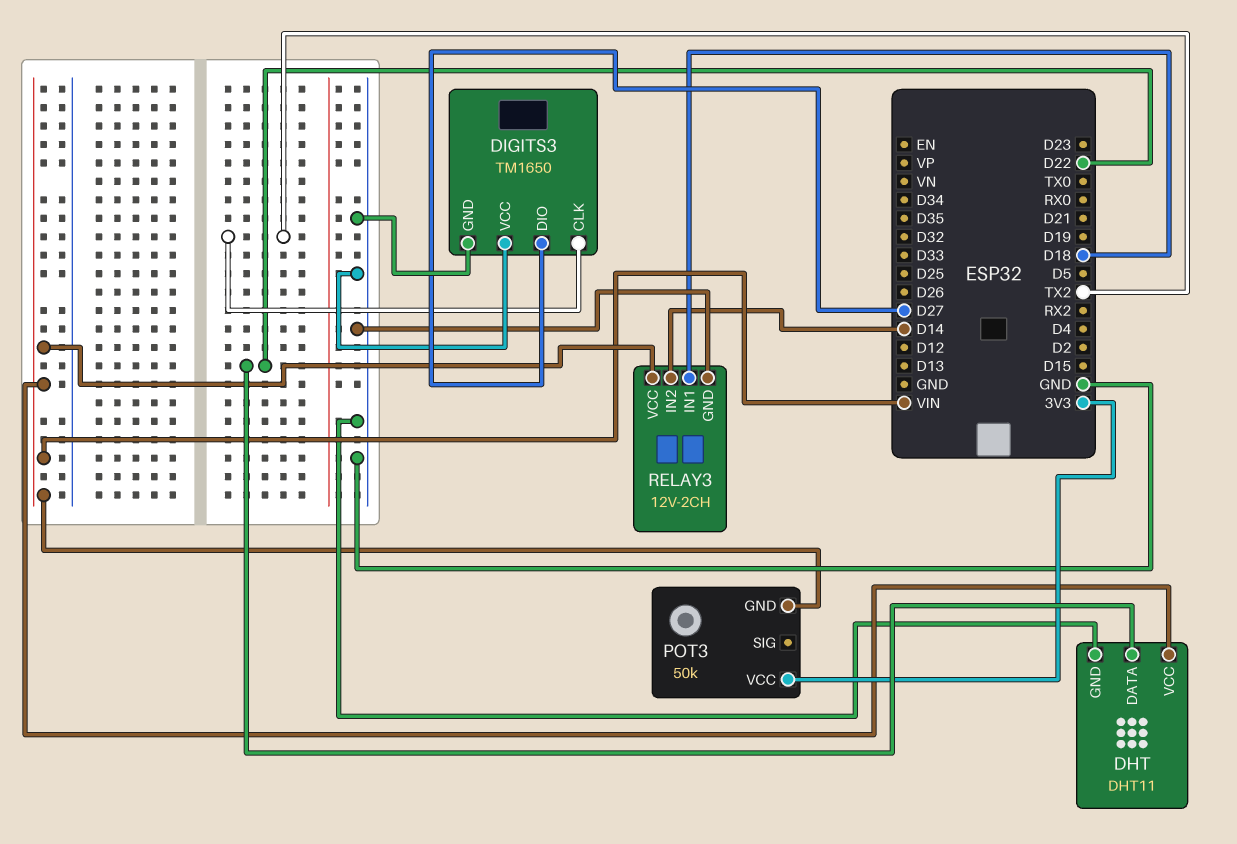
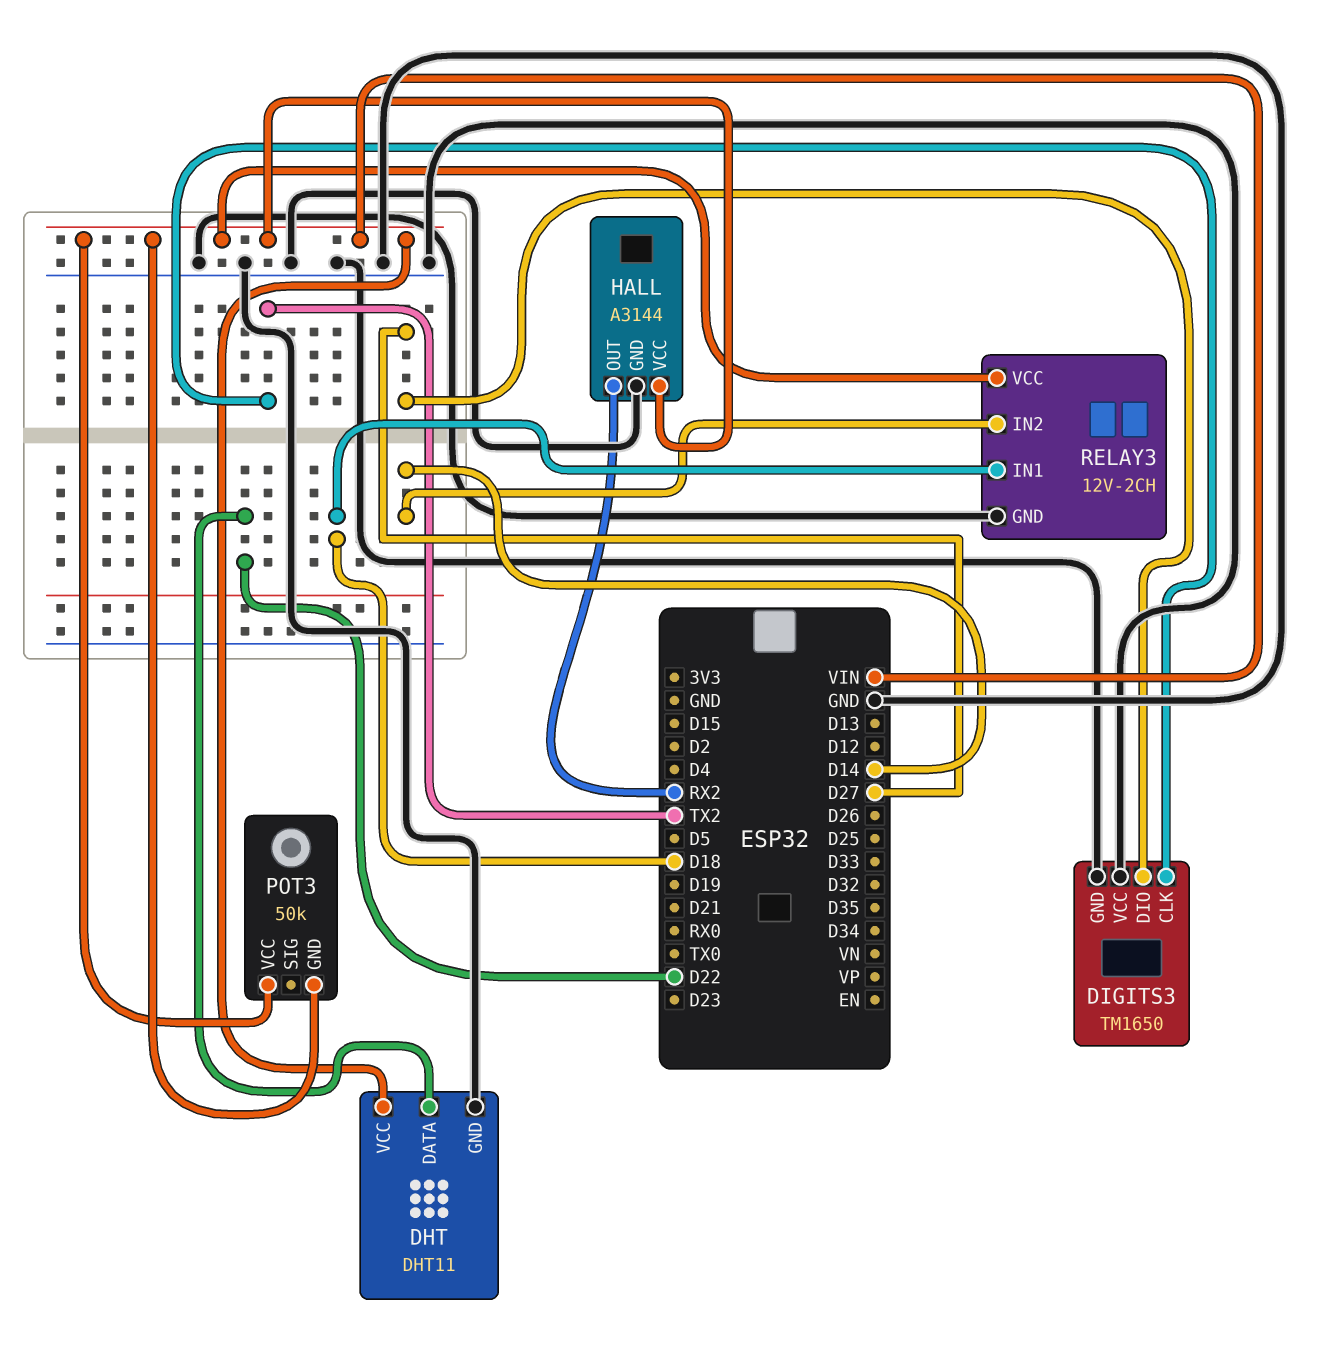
HALL: none -> A3144
HALL pin GND: none -> GND
HALL pin OUT: none -> RX2
HALL pin VCC: none -> VIN
POT3 pin VCC: 3V3 -> VIN

